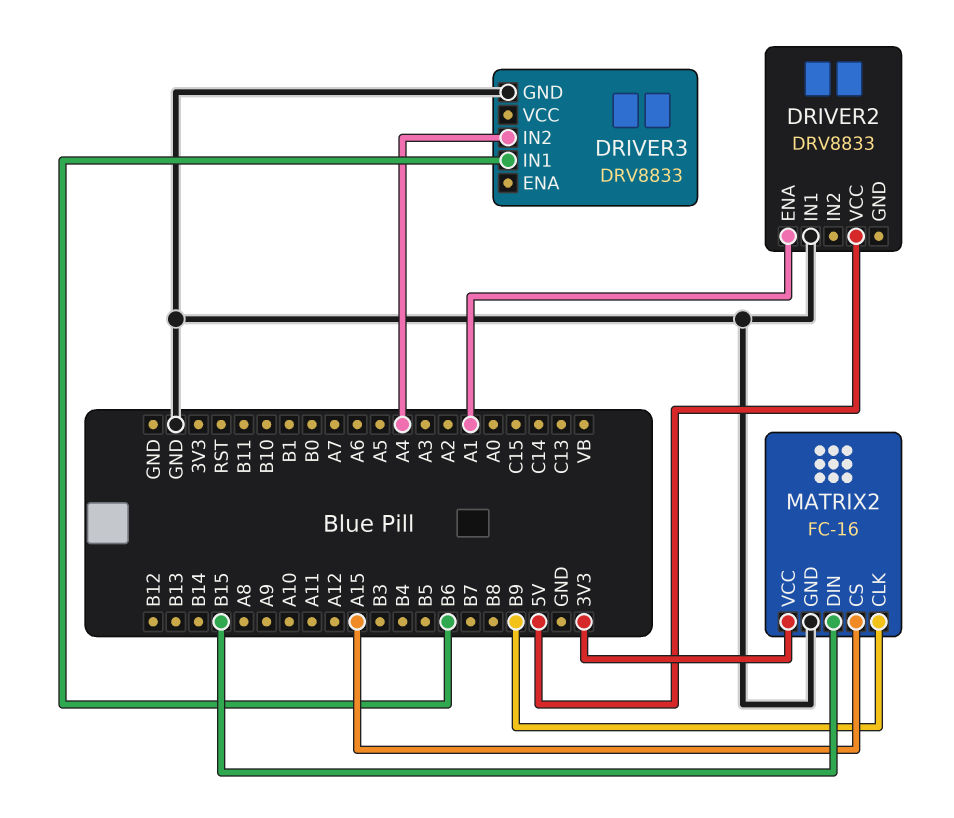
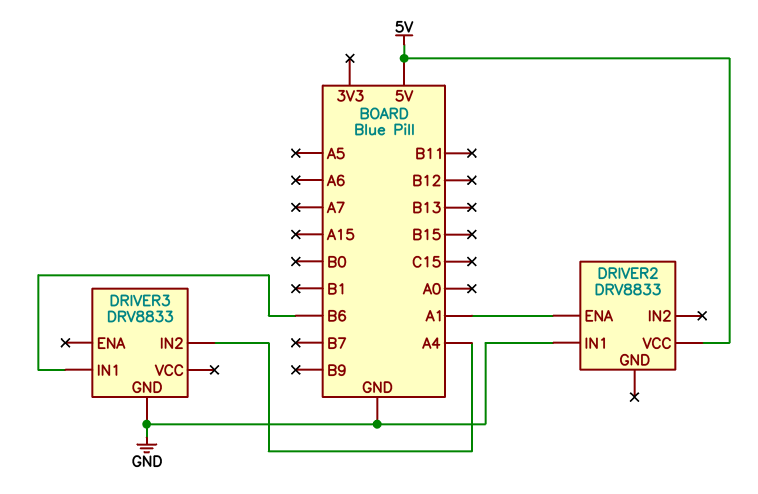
MATRIX2: FC-16 -> none
MATRIX2 pin CLK: B9 -> none
MATRIX2 pin CS: A15 -> none
MATRIX2 pin DIN: B15 -> none
MATRIX2 pin GND: GND -> none
MATRIX2 pin VCC: 3V3 -> none

